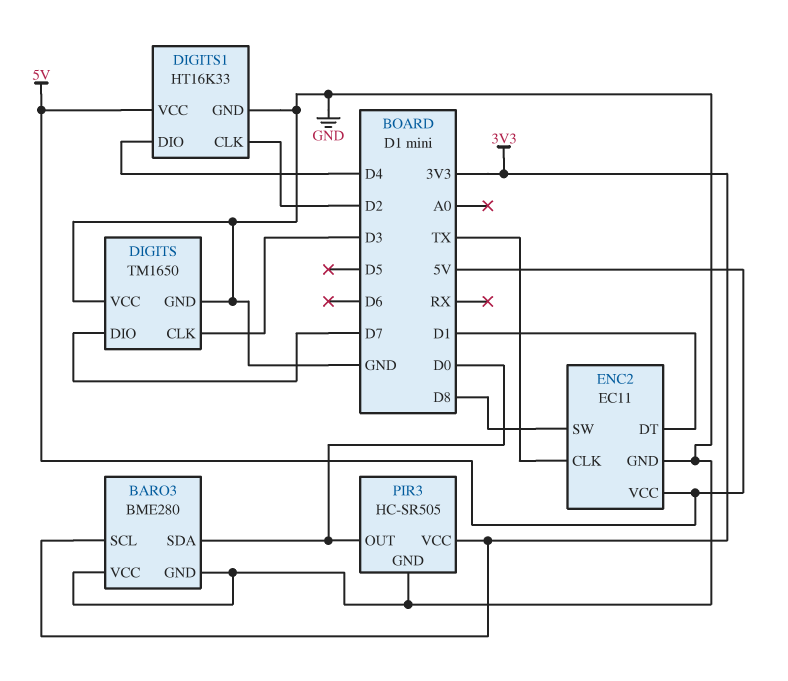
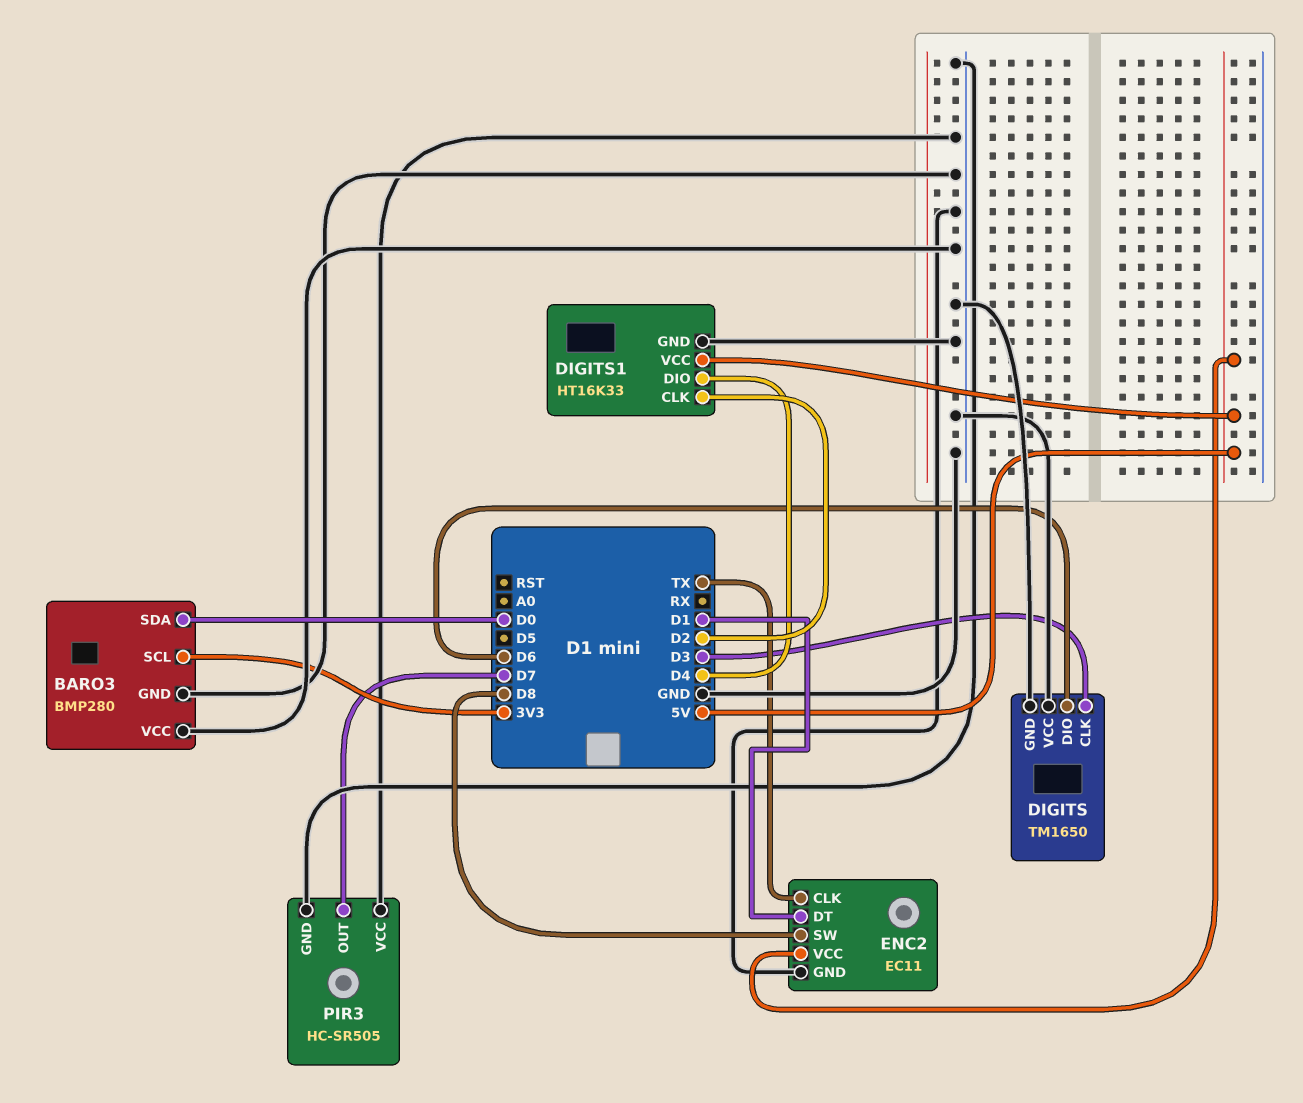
BARO3: BME280 -> BMP280
DIGITS pin DIO: D7 -> D6
PIR3 pin OUT: D0 -> D7
PIR3 pin VCC: 3V3 -> GND

